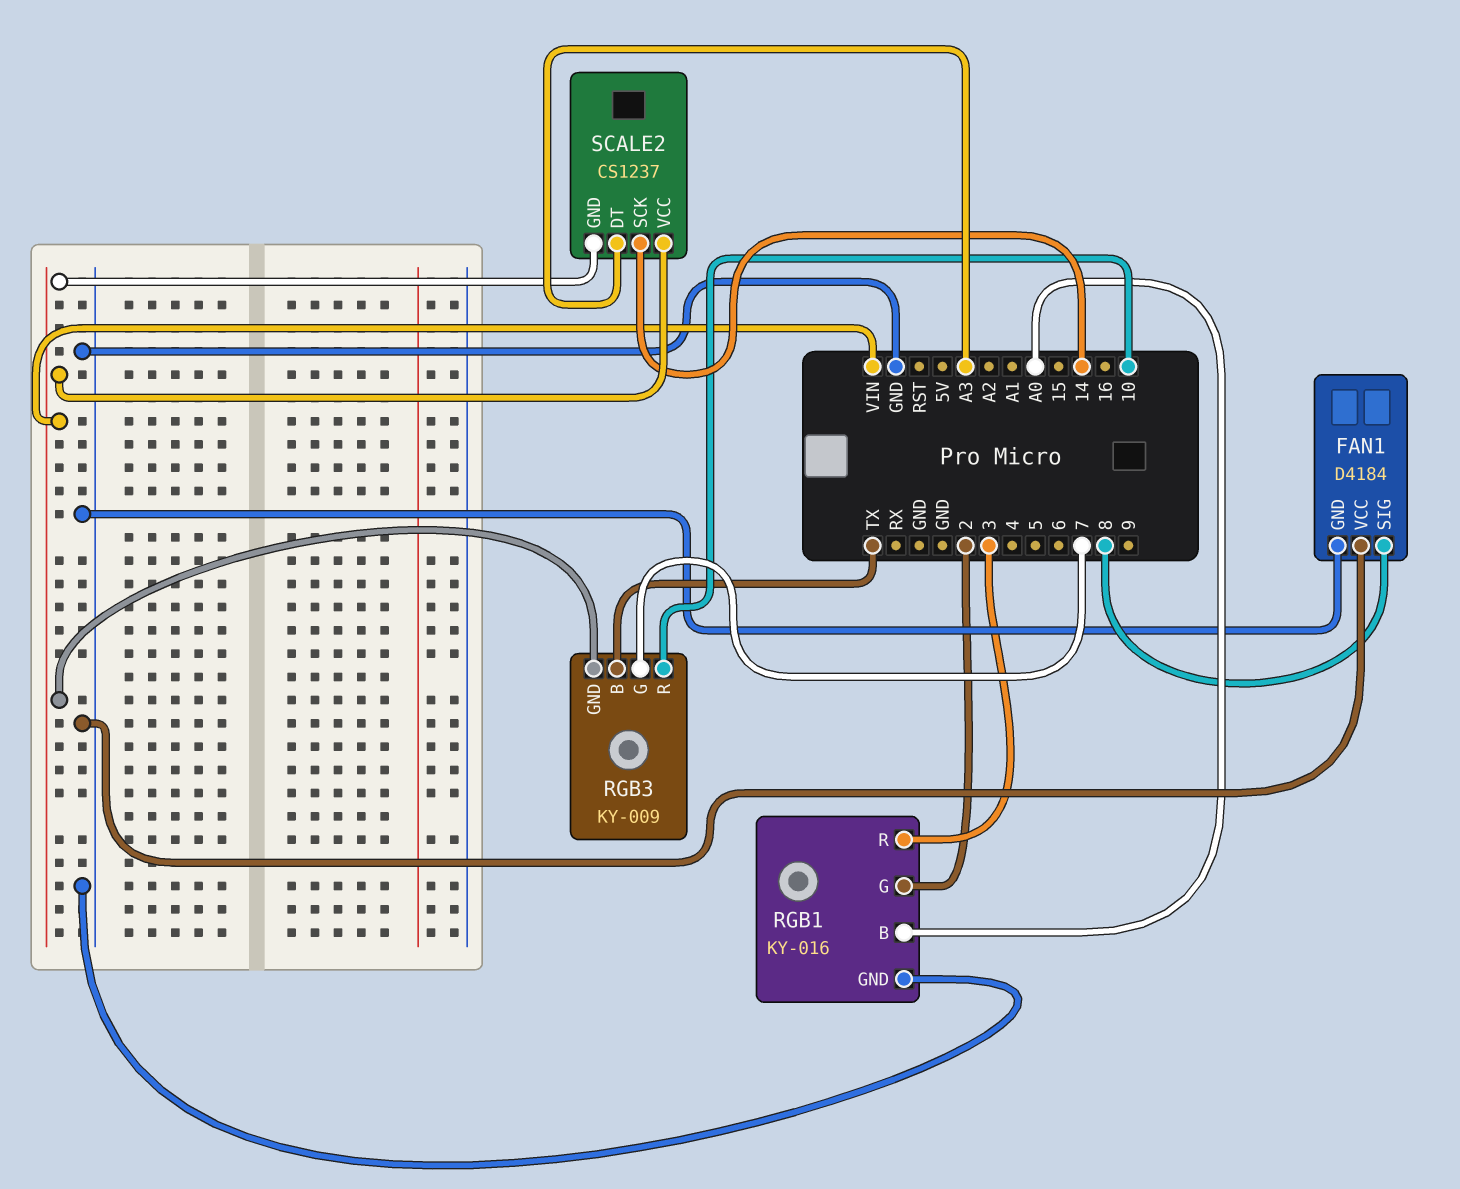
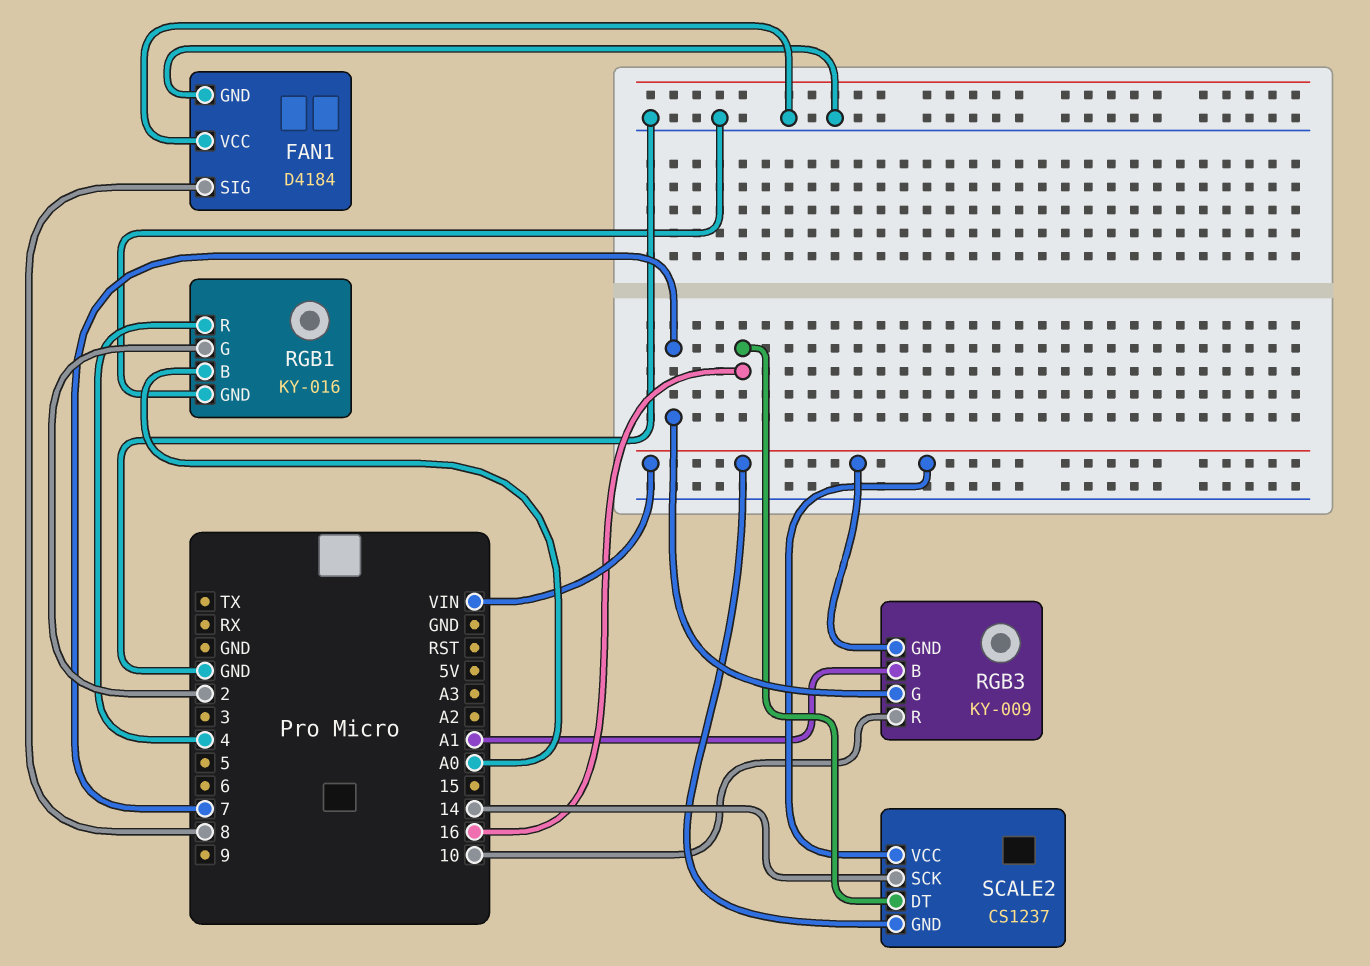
RGB1 pin R: 3 -> 4
RGB3 pin B: TX -> A1
SCALE2 pin DT: A3 -> 16

